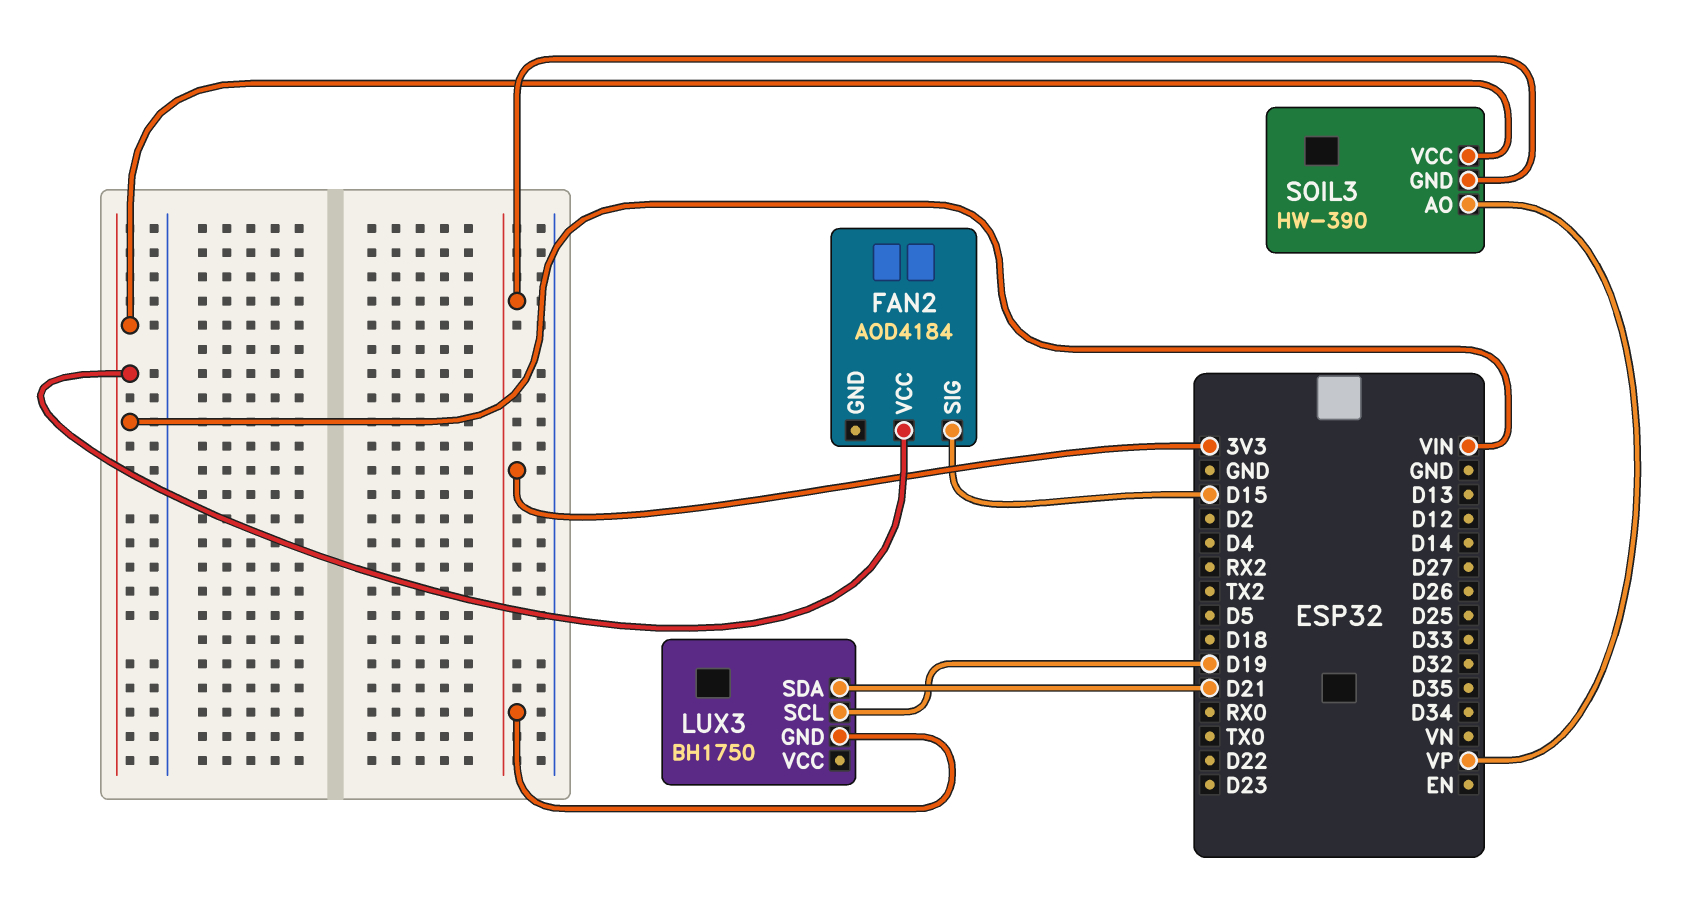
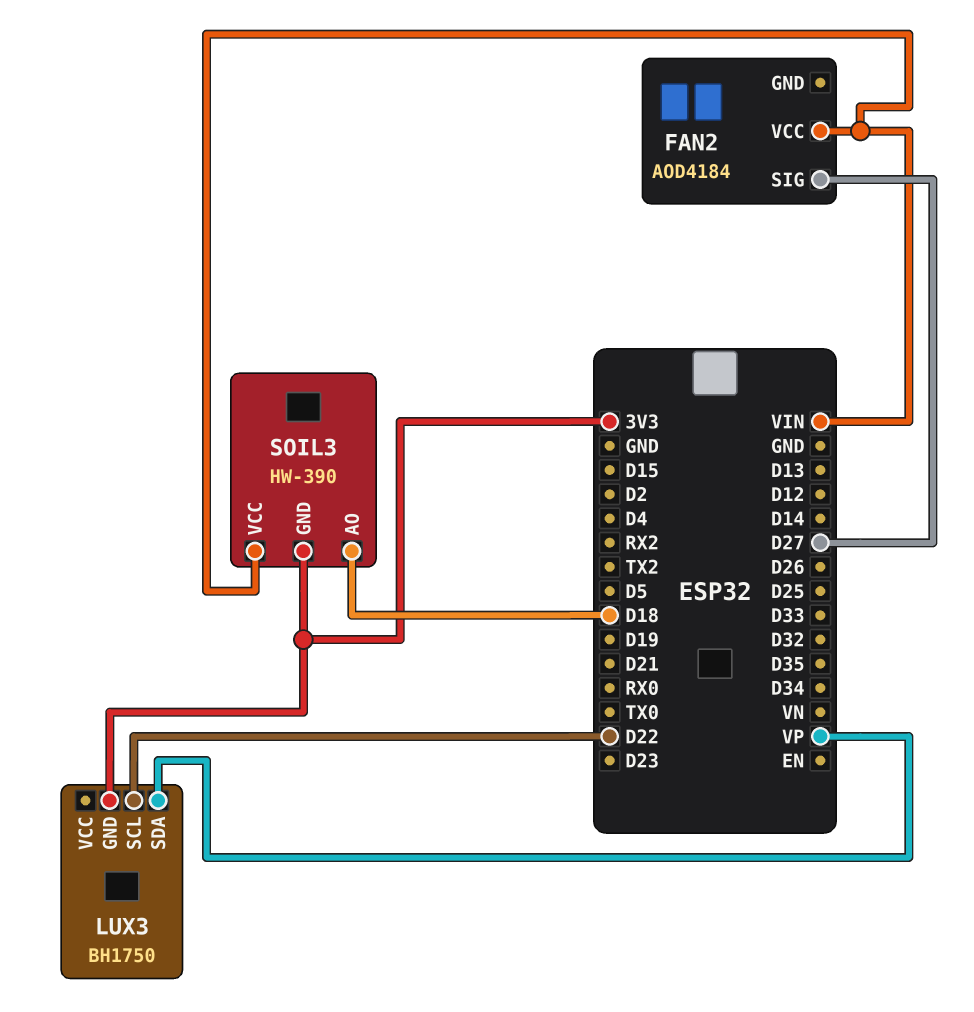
FAN2 pin SIG: D15 -> D27
LUX3 pin SCL: D19 -> D22
LUX3 pin SDA: D21 -> VP
SOIL3 pin AO: VP -> D18

